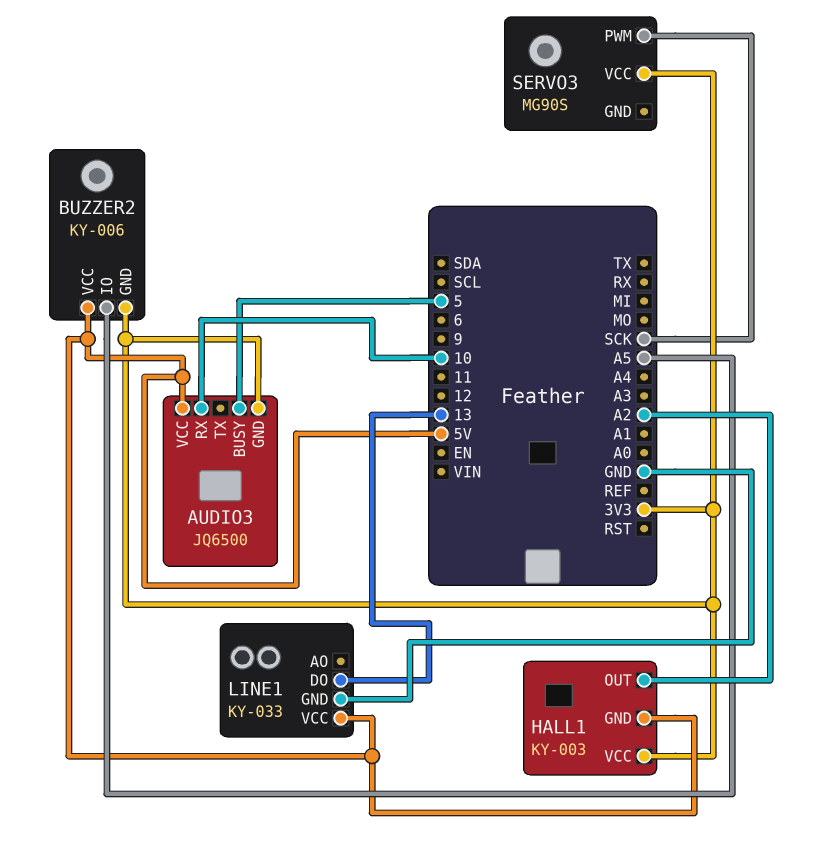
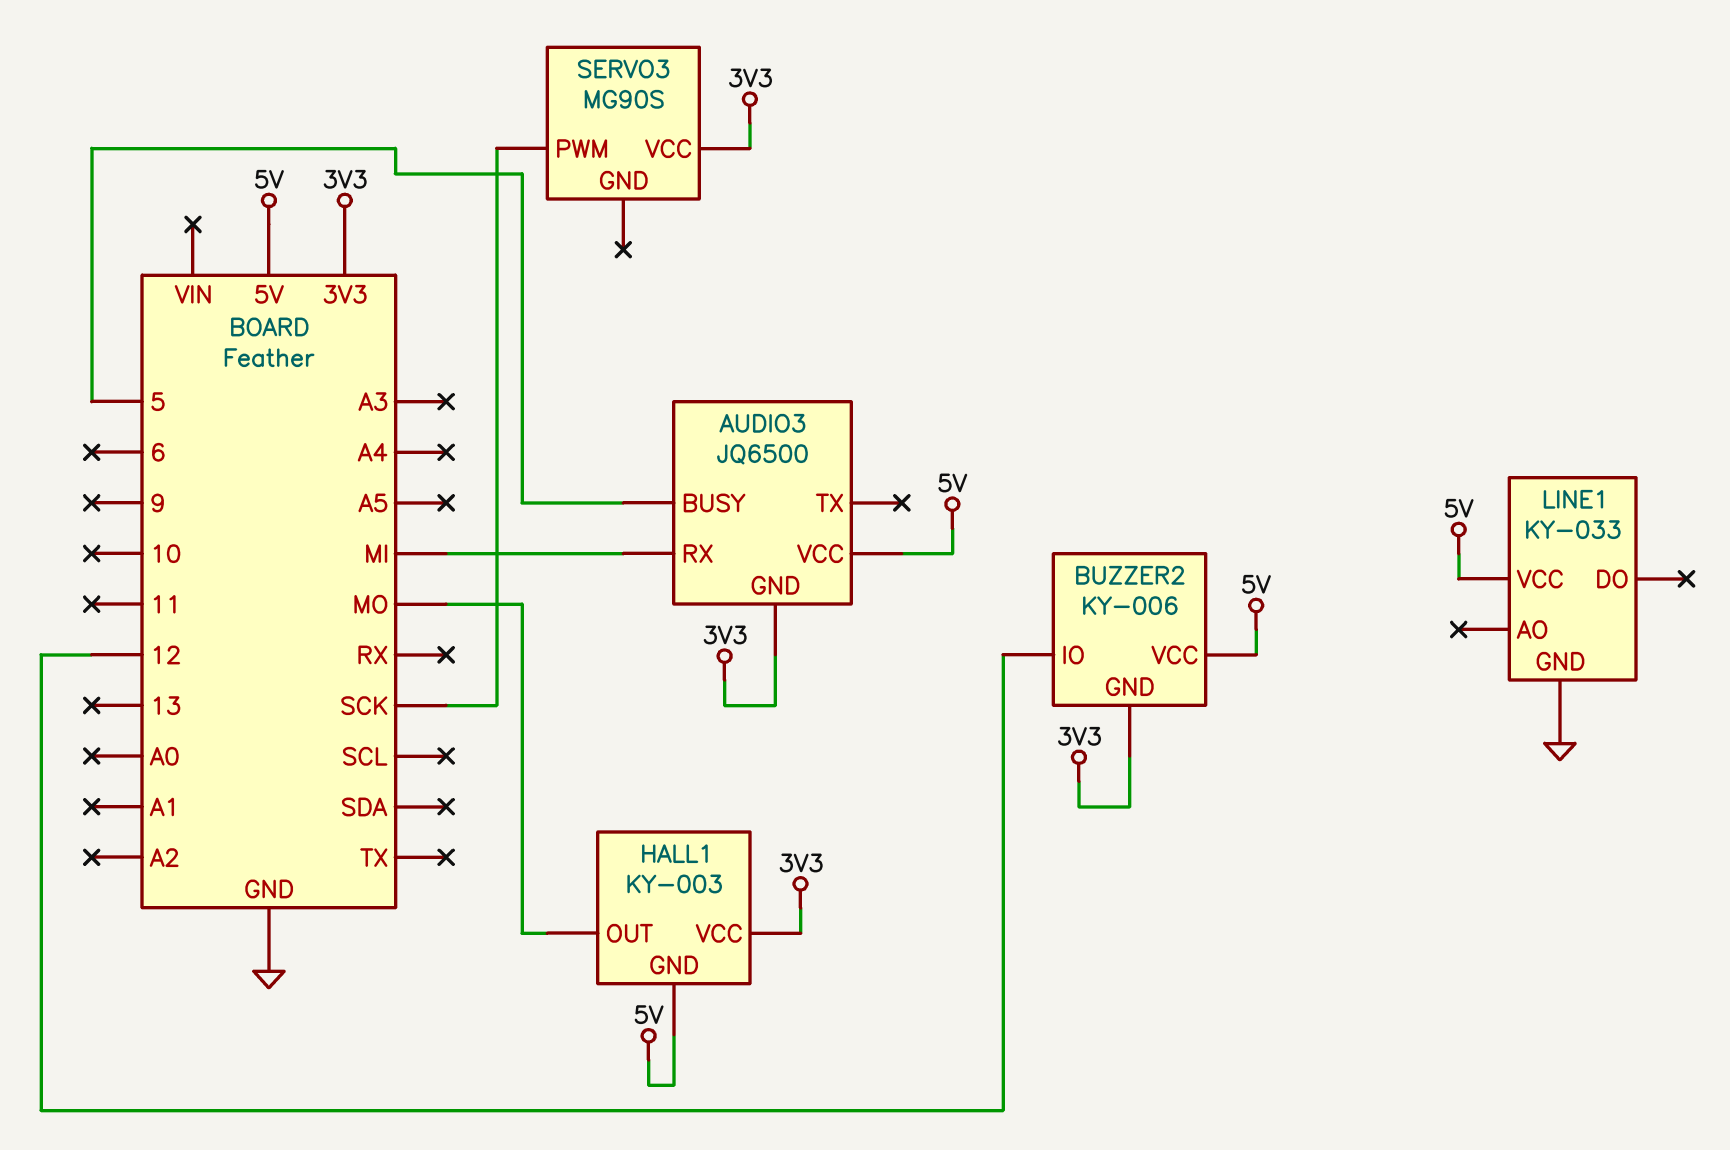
AUDIO3 pin RX: 10 -> MI
BUZZER2 pin IO: A5 -> 12
HALL1 pin OUT: A2 -> MO
LINE1 pin DO: 13 -> none

